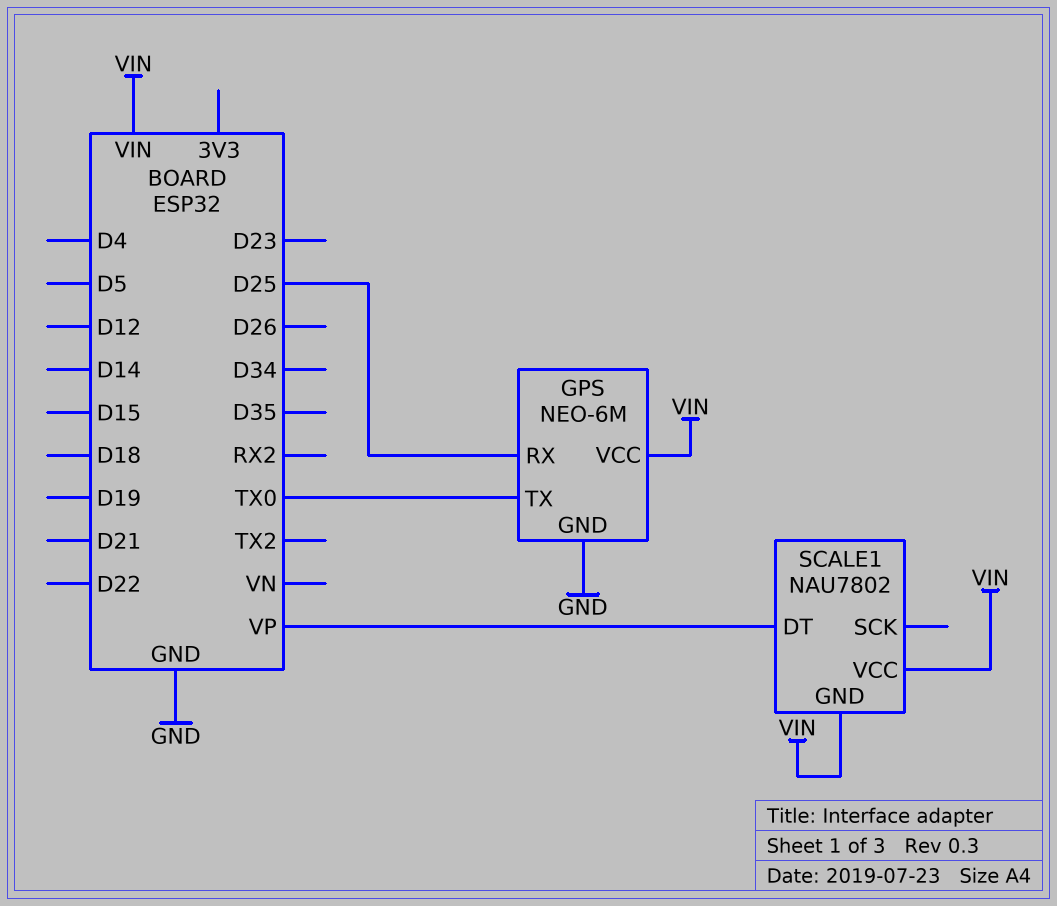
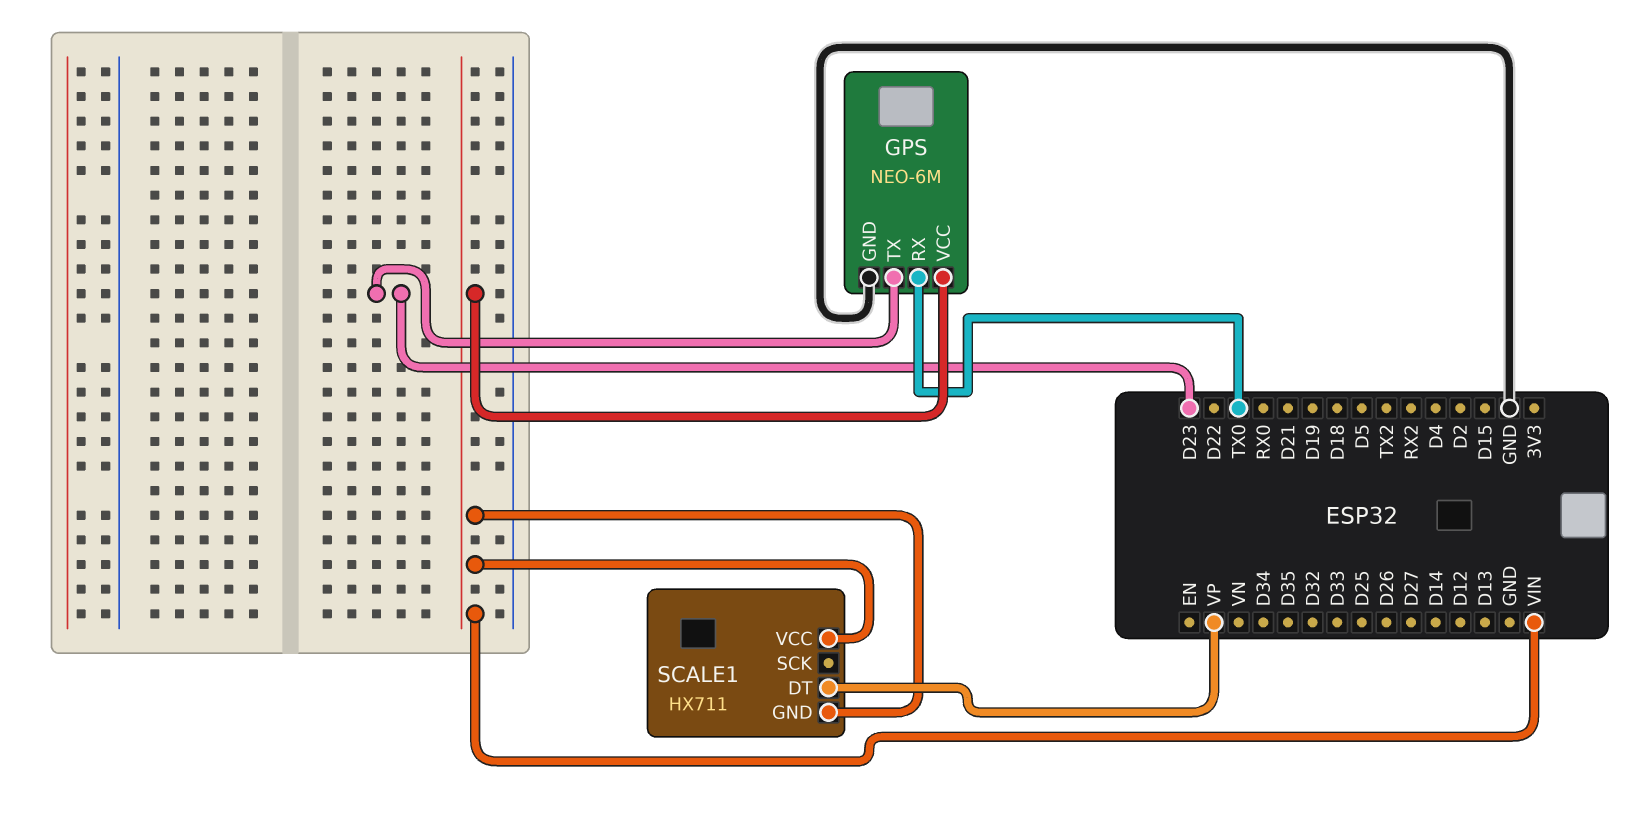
GPS pin RX: D25 -> TX0
GPS pin TX: TX0 -> D23
SCALE1: NAU7802 -> HX711

